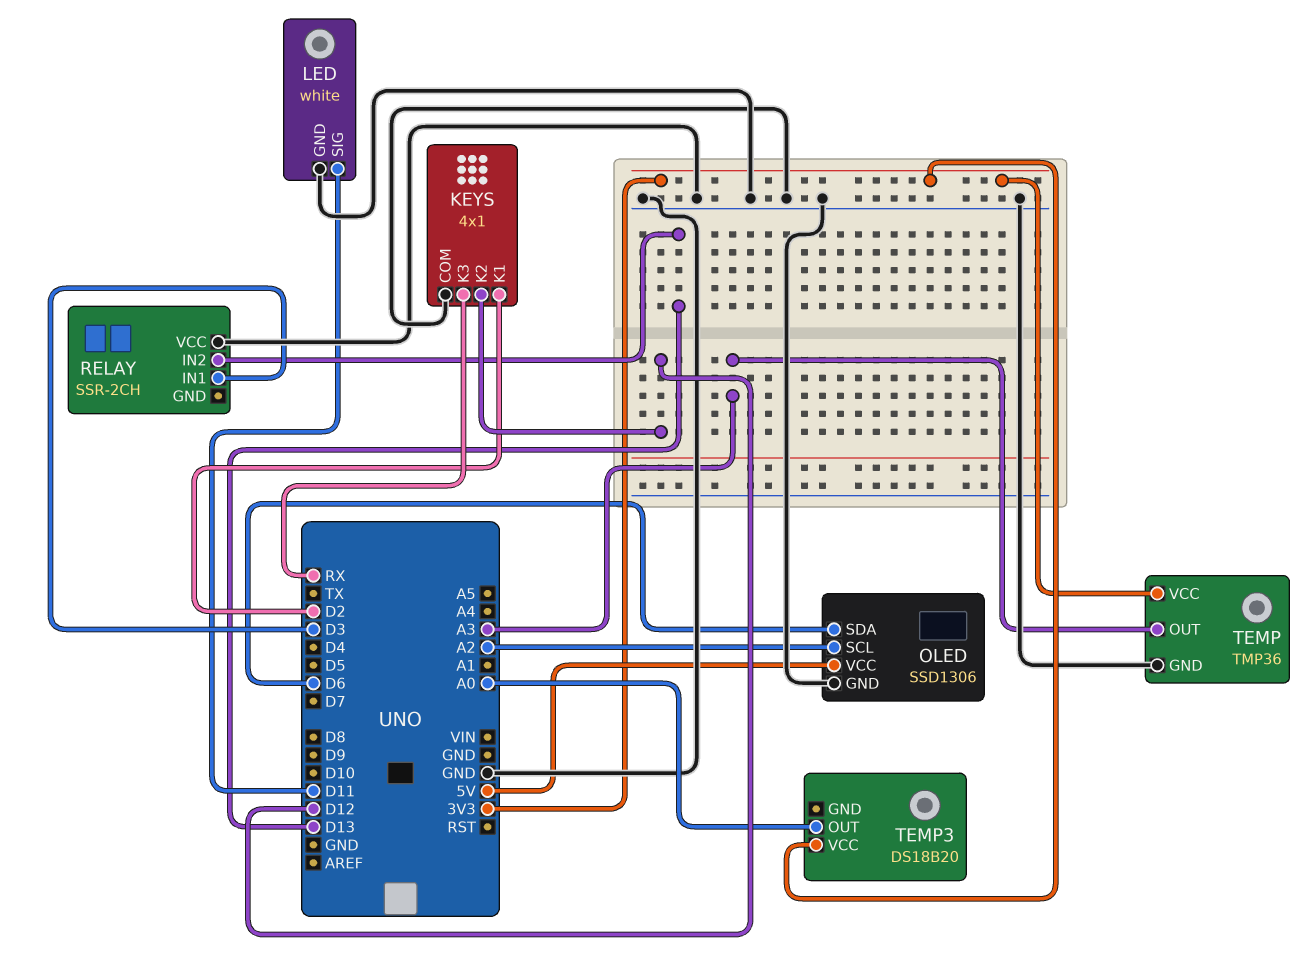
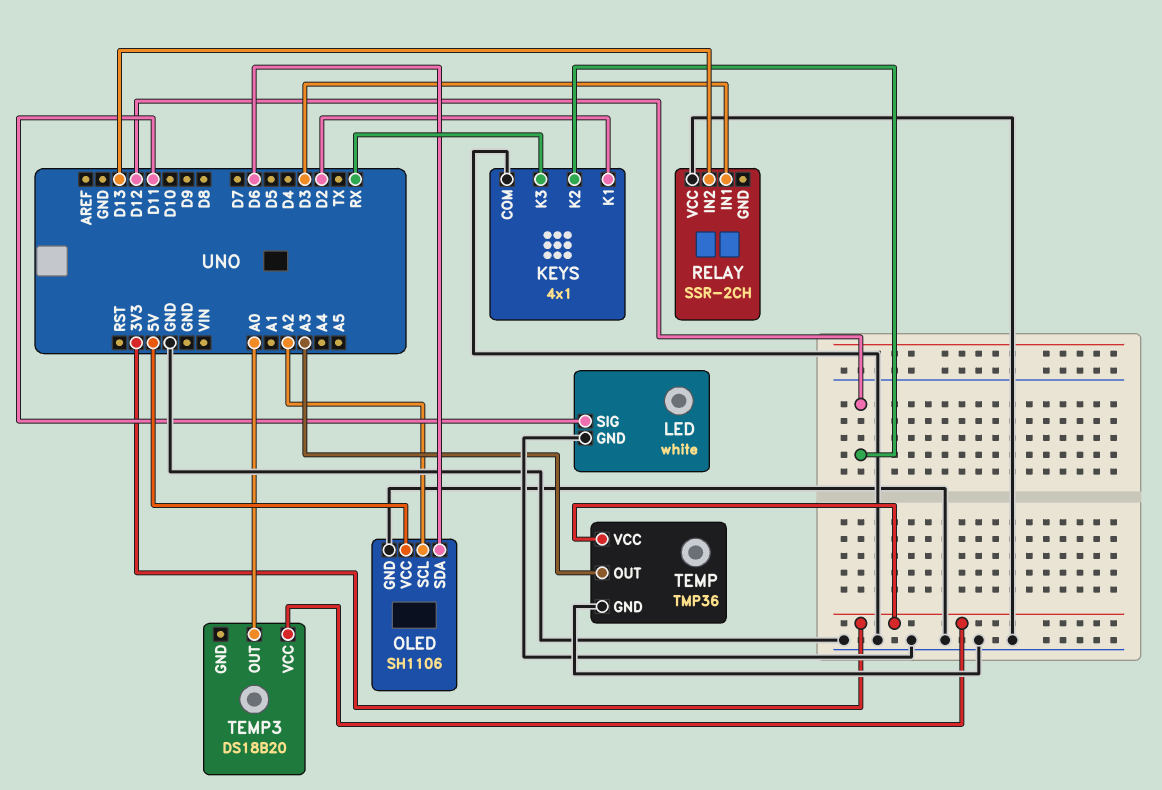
OLED: SSD1306 -> SH1106

